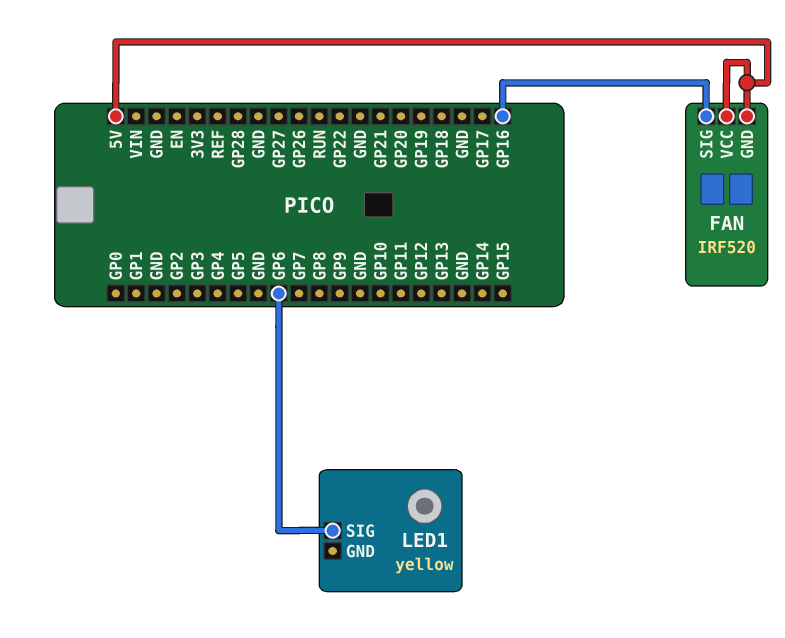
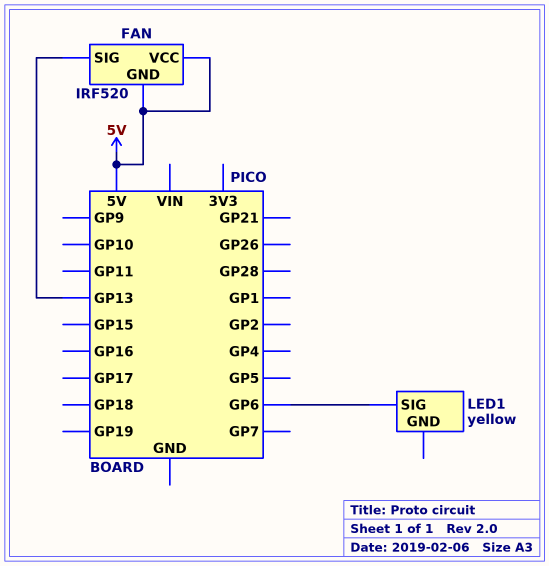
FAN pin SIG: GP16 -> GP13

